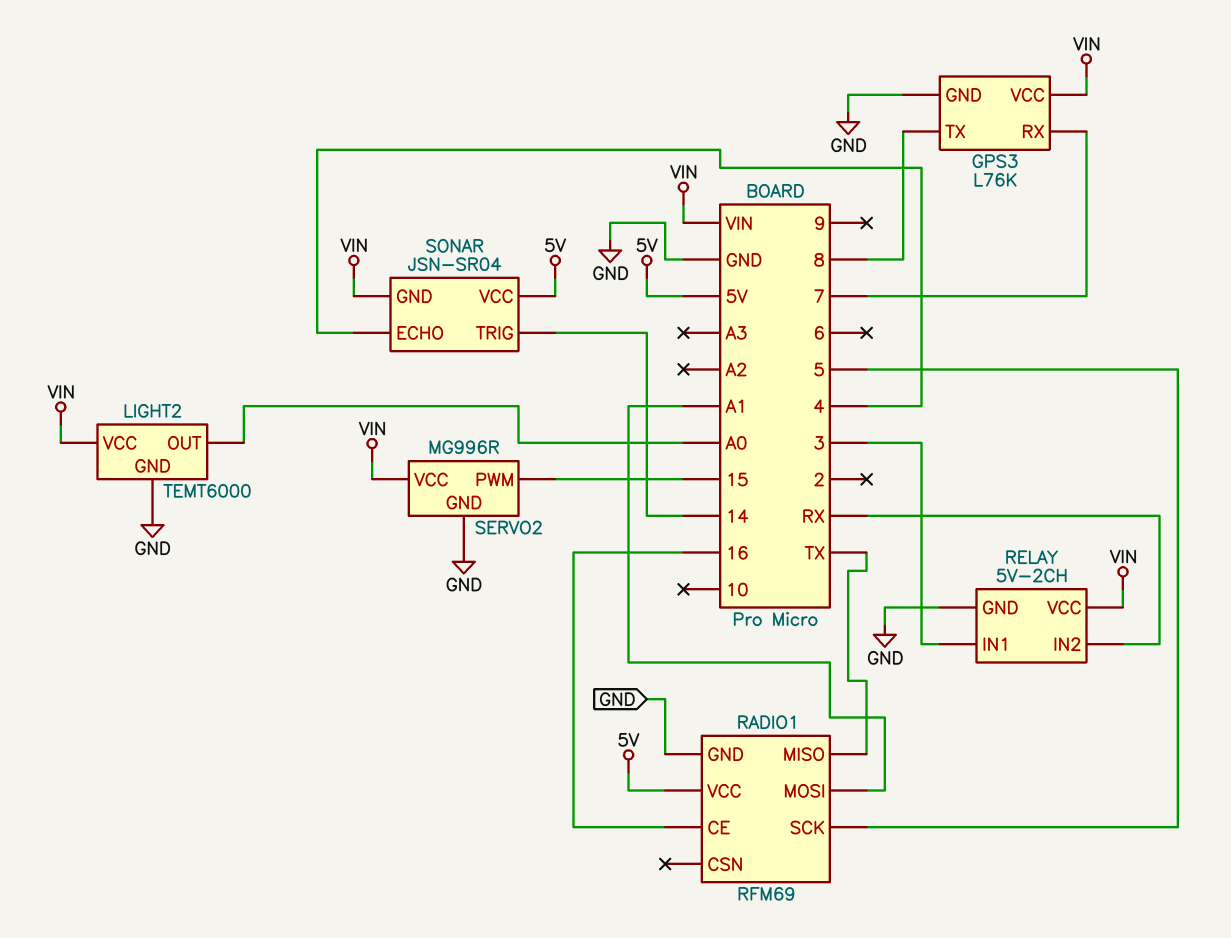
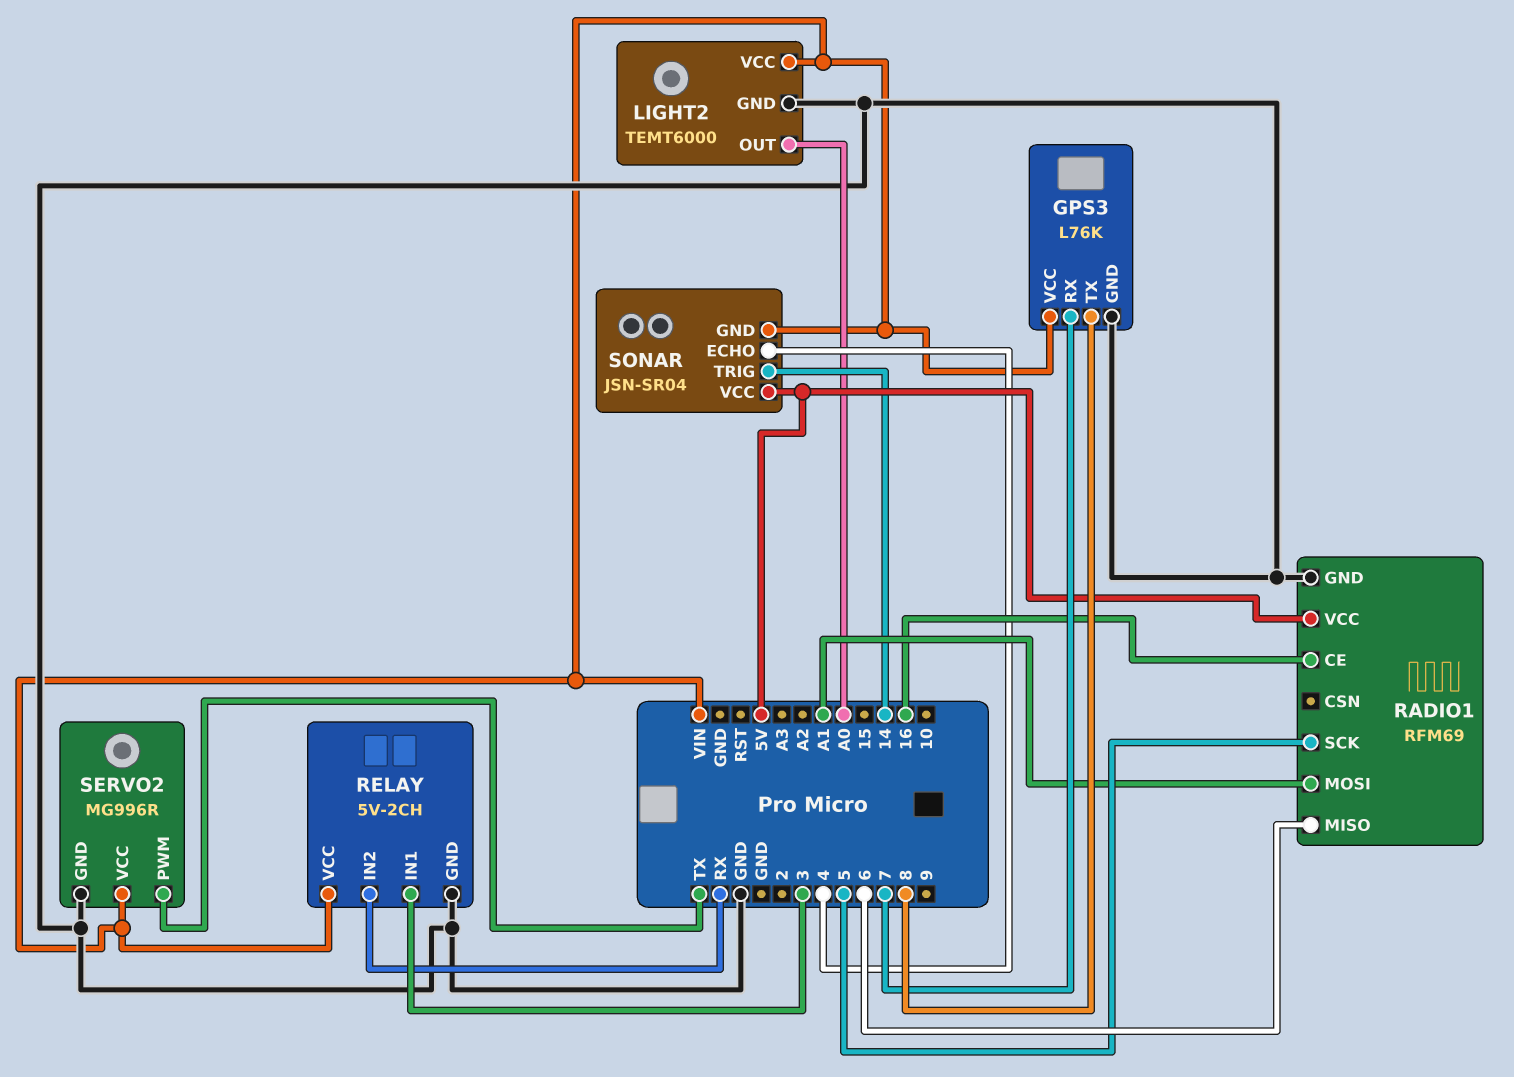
RADIO1 pin MISO: TX -> 6
SERVO2 pin PWM: 15 -> TX

